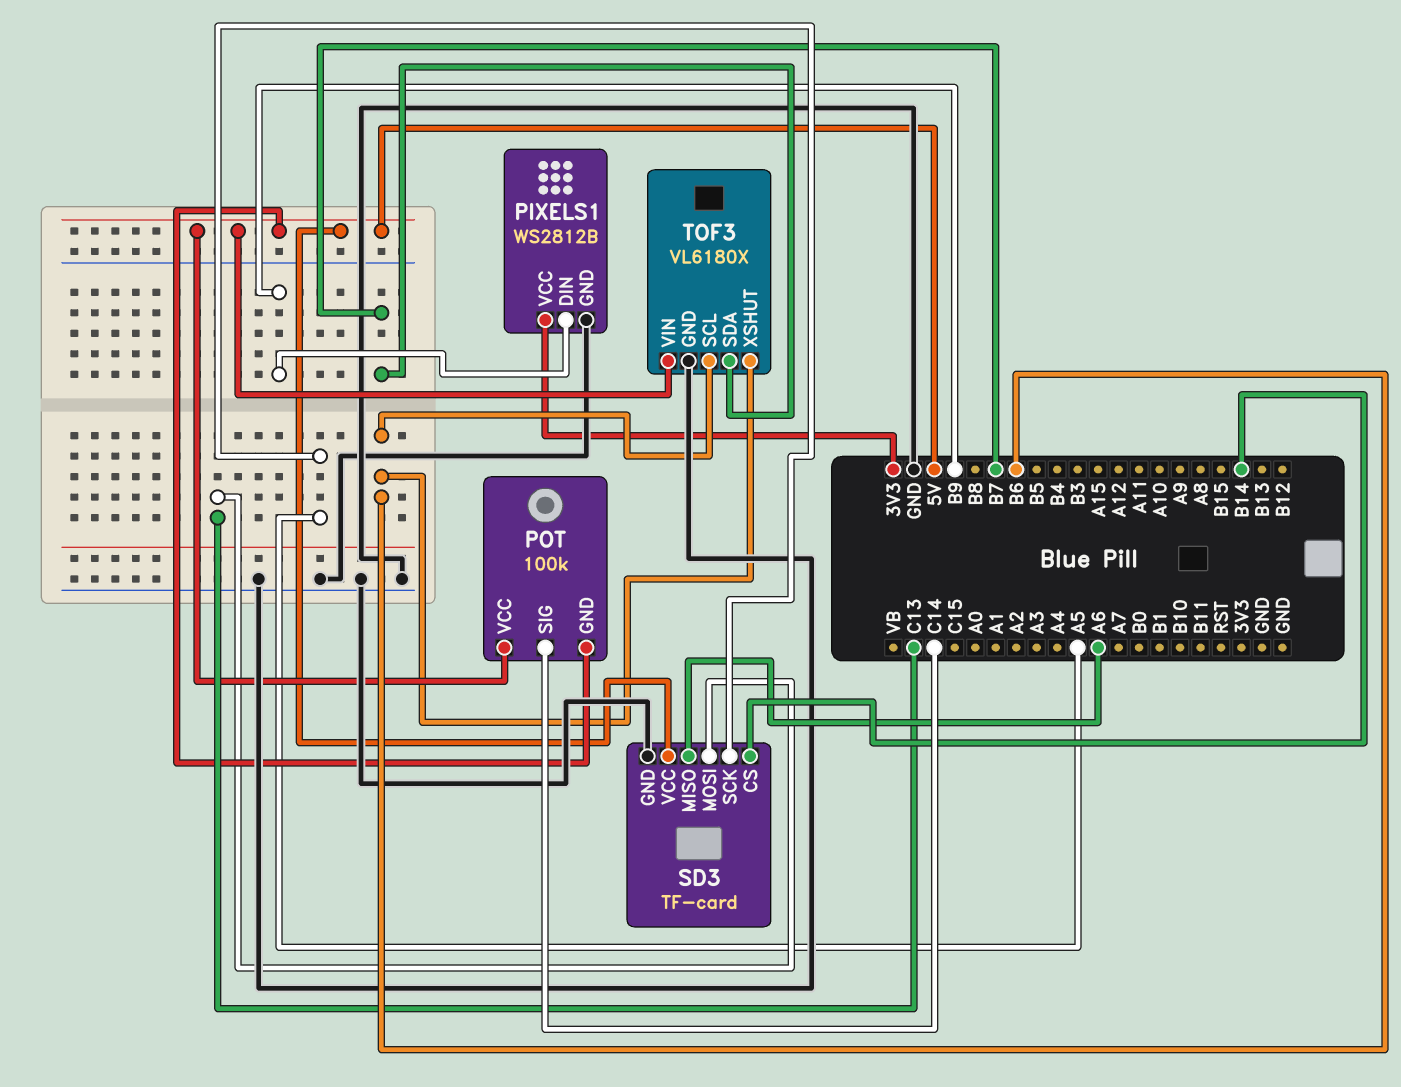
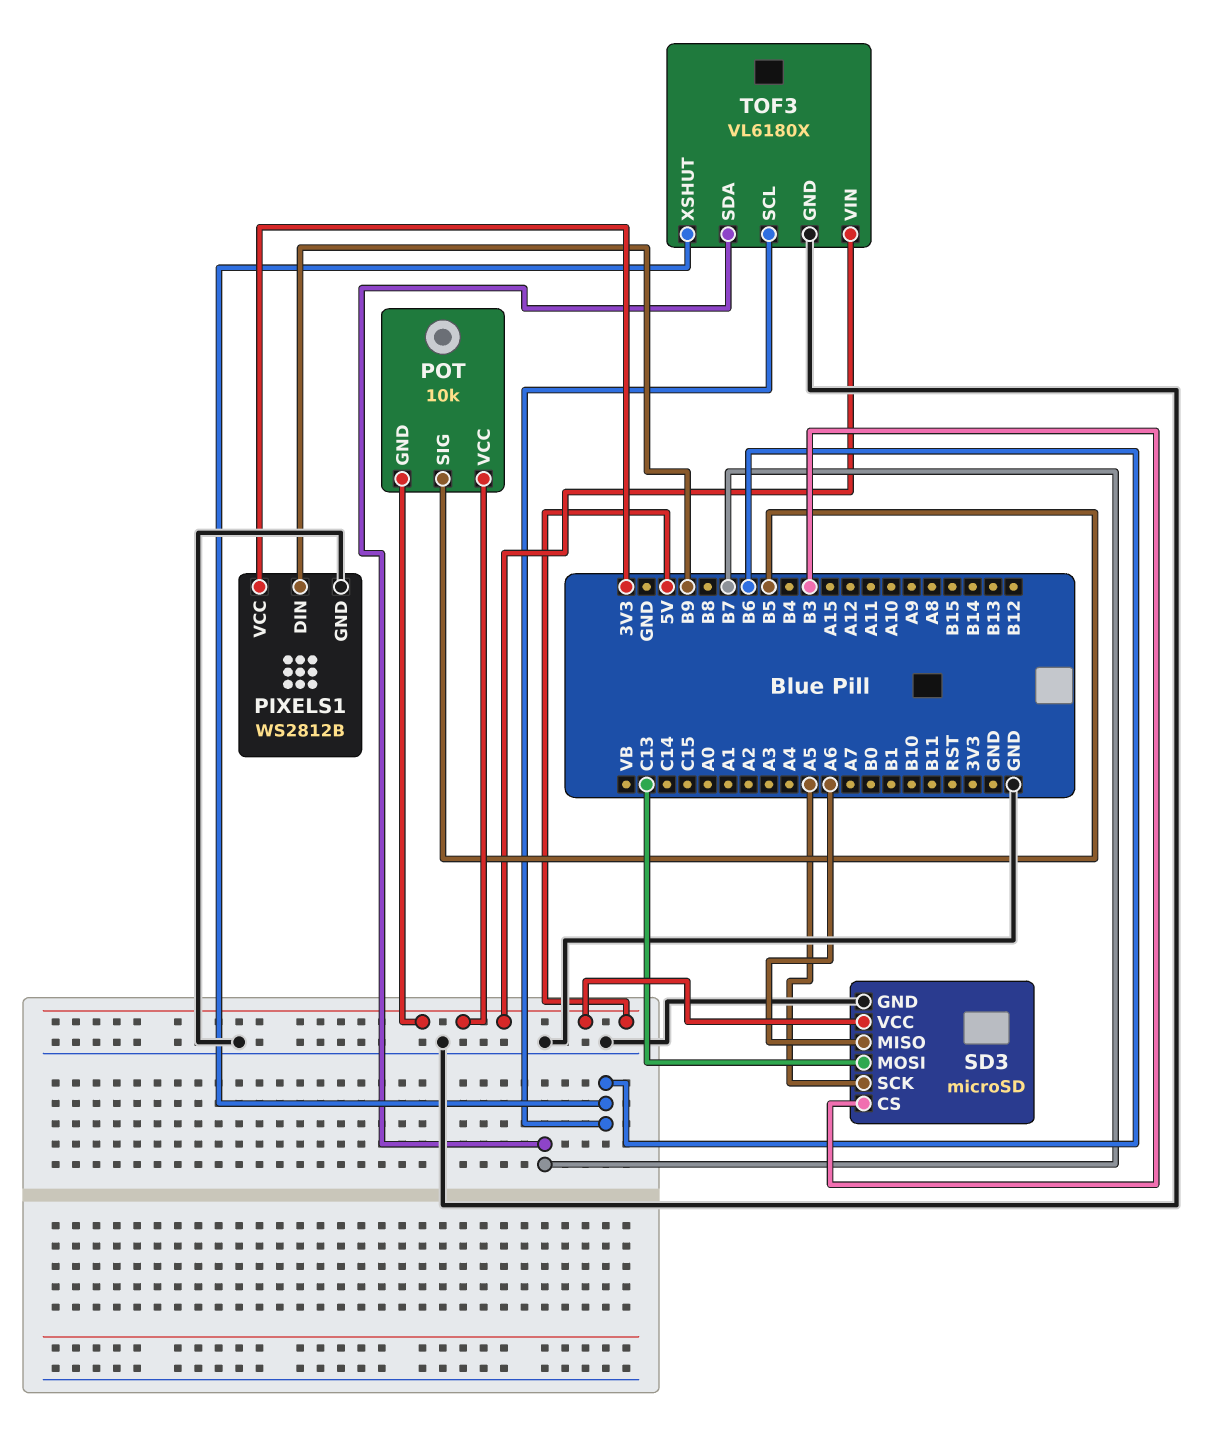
POT: 100k -> 10k
POT pin SIG: C14 -> B5
SD3: TF-card -> microSD
SD3 pin CS: B14 -> B3

